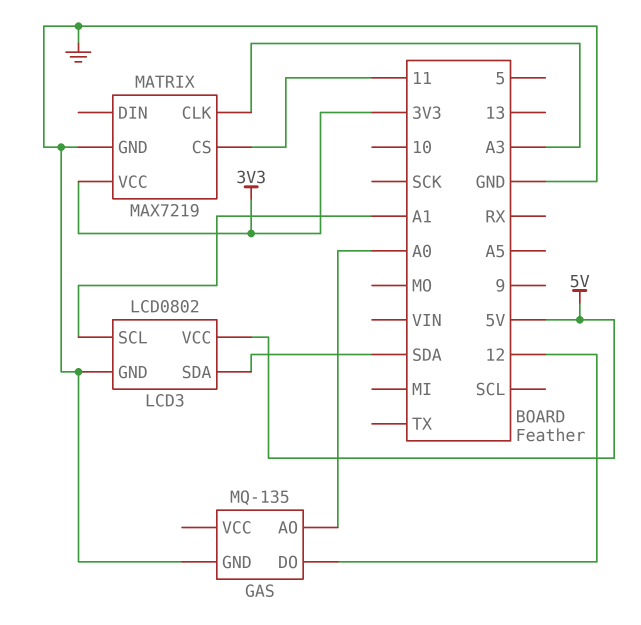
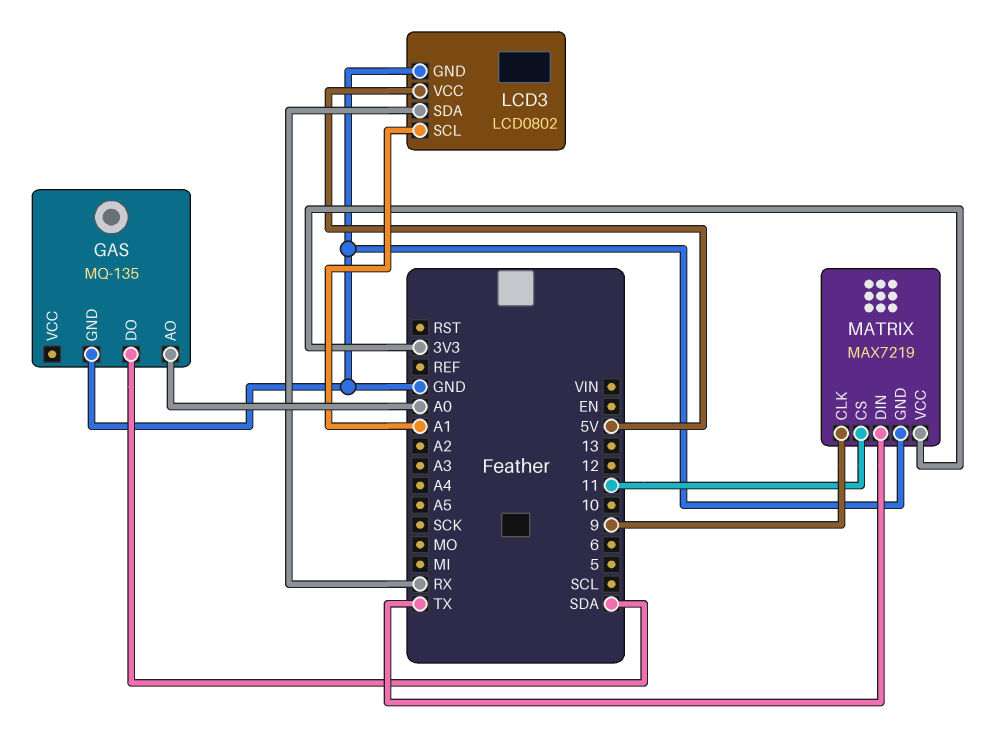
GAS pin DO: 12 -> SDA
LCD3 pin SDA: SDA -> RX
MATRIX pin CLK: A3 -> 9
MATRIX pin DIN: none -> TX

